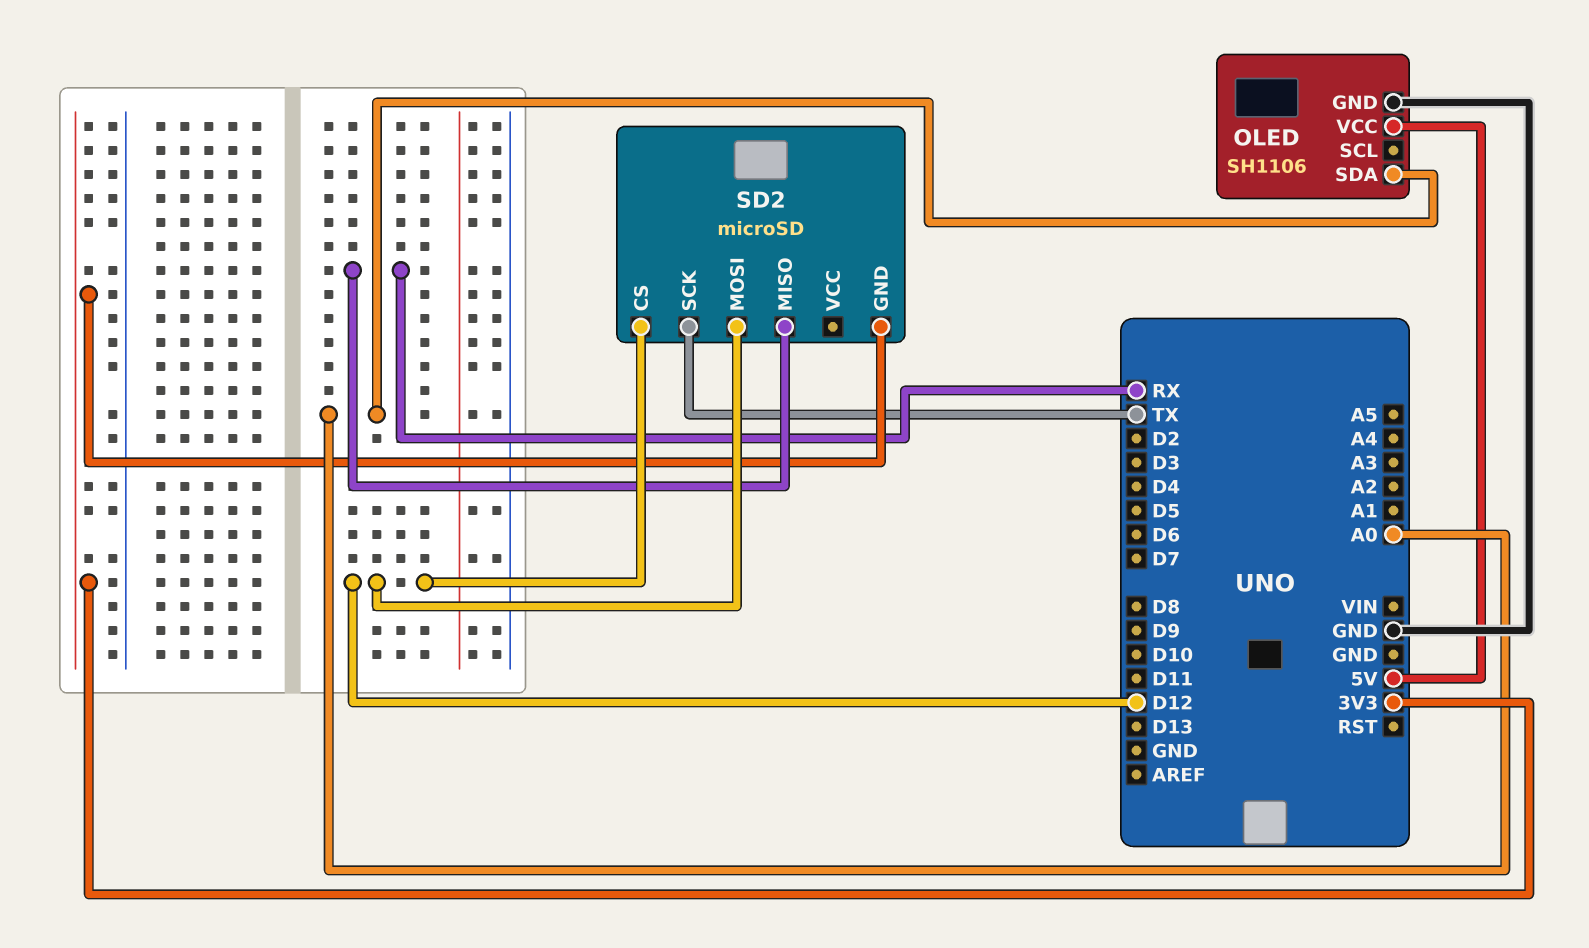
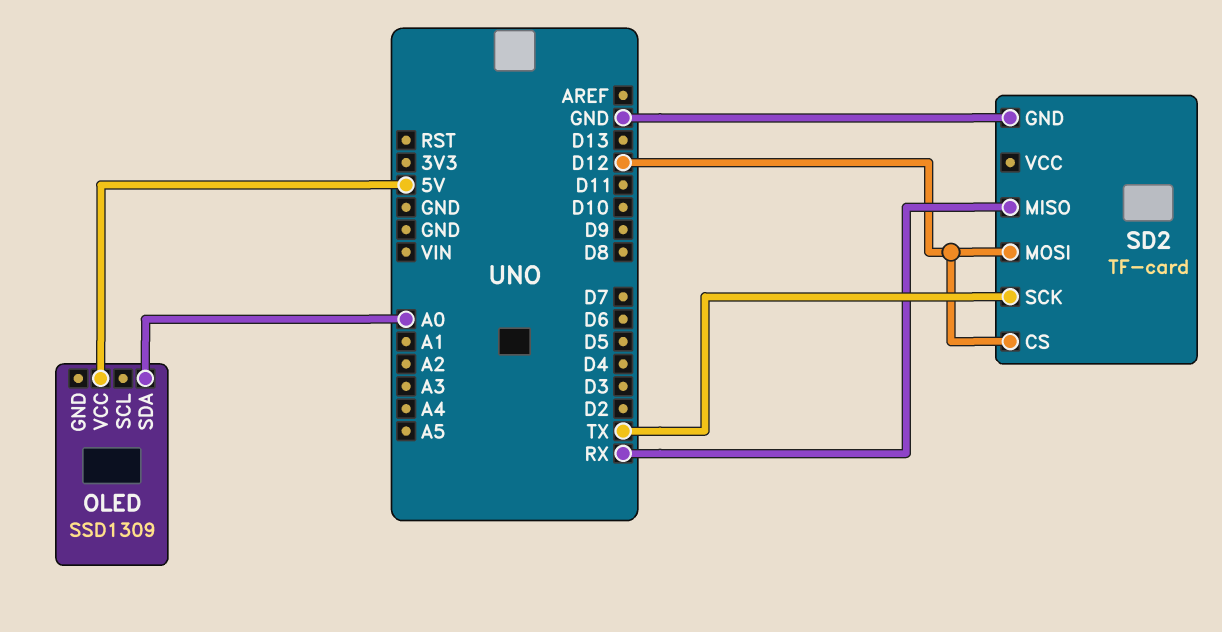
OLED: SH1106 -> SSD1309
OLED pin GND: GND -> none
SD2: microSD -> TF-card
SD2 pin GND: 3V3 -> GND

